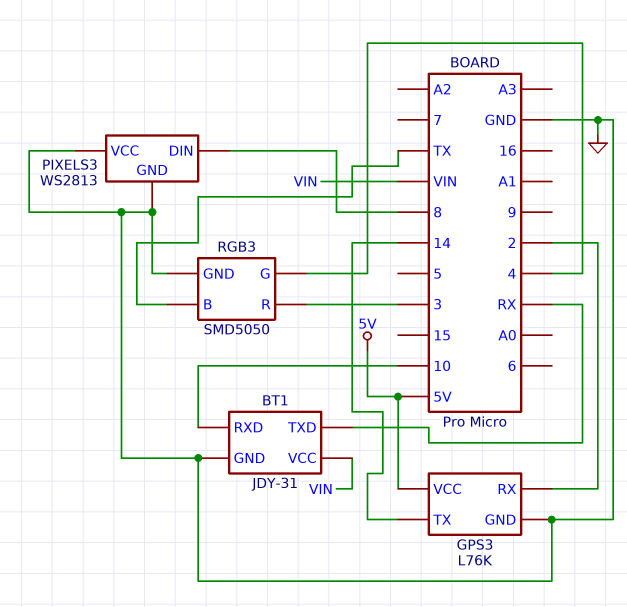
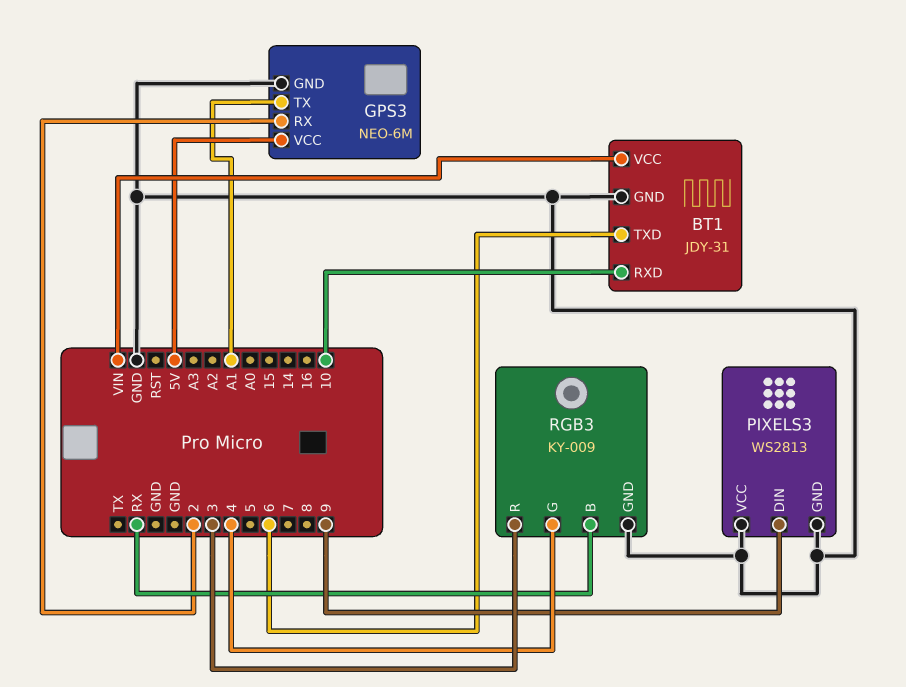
BT1 pin TXD: RX -> 6
GPS3: L76K -> NEO-6M
GPS3 pin TX: 14 -> A1
PIXELS3 pin DIN: 8 -> 9
RGB3: SMD5050 -> KY-009
RGB3 pin B: TX -> RX

